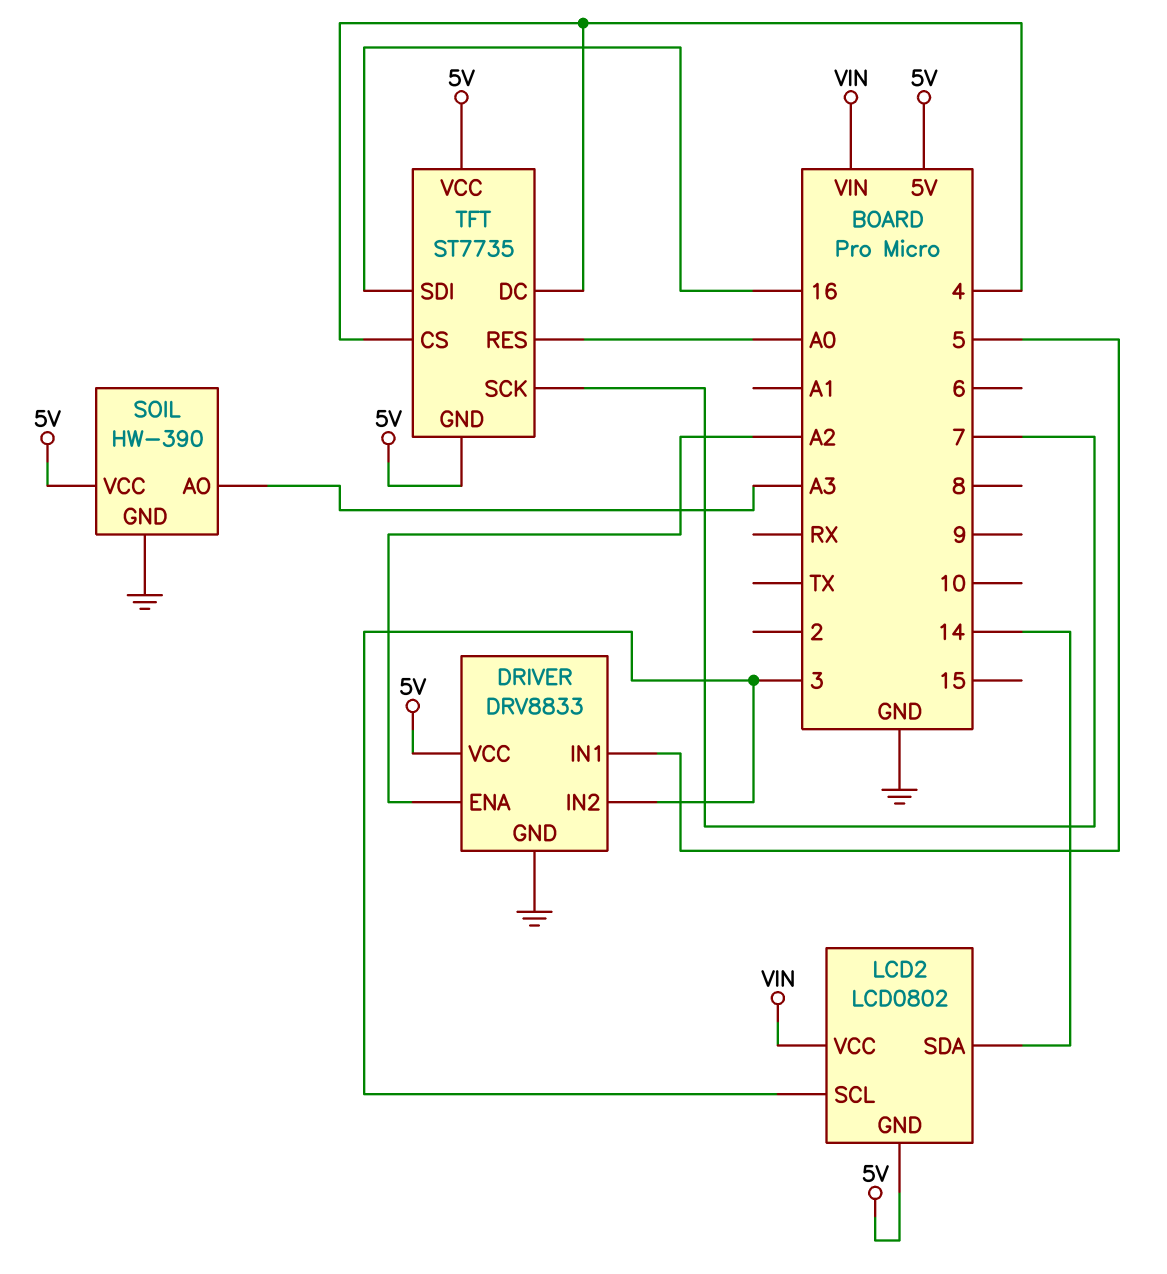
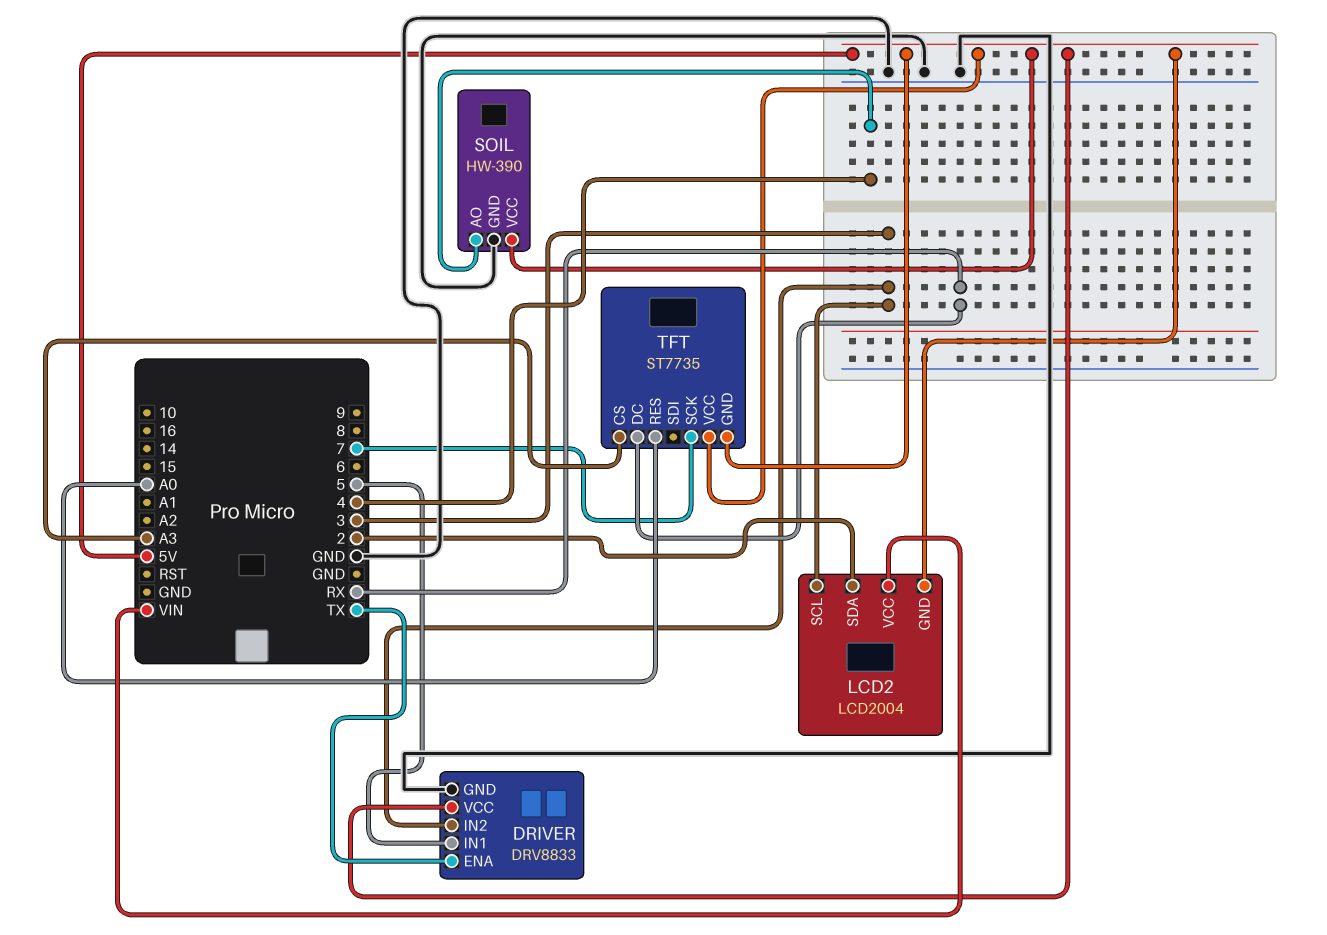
DRIVER pin ENA: A2 -> TX
LCD2: LCD0802 -> LCD2004
LCD2 pin SDA: 14 -> 2
SOIL pin AO: A3 -> 4
TFT pin CS: 4 -> A3
TFT pin DC: 4 -> RX
TFT pin SDI: 16 -> none

